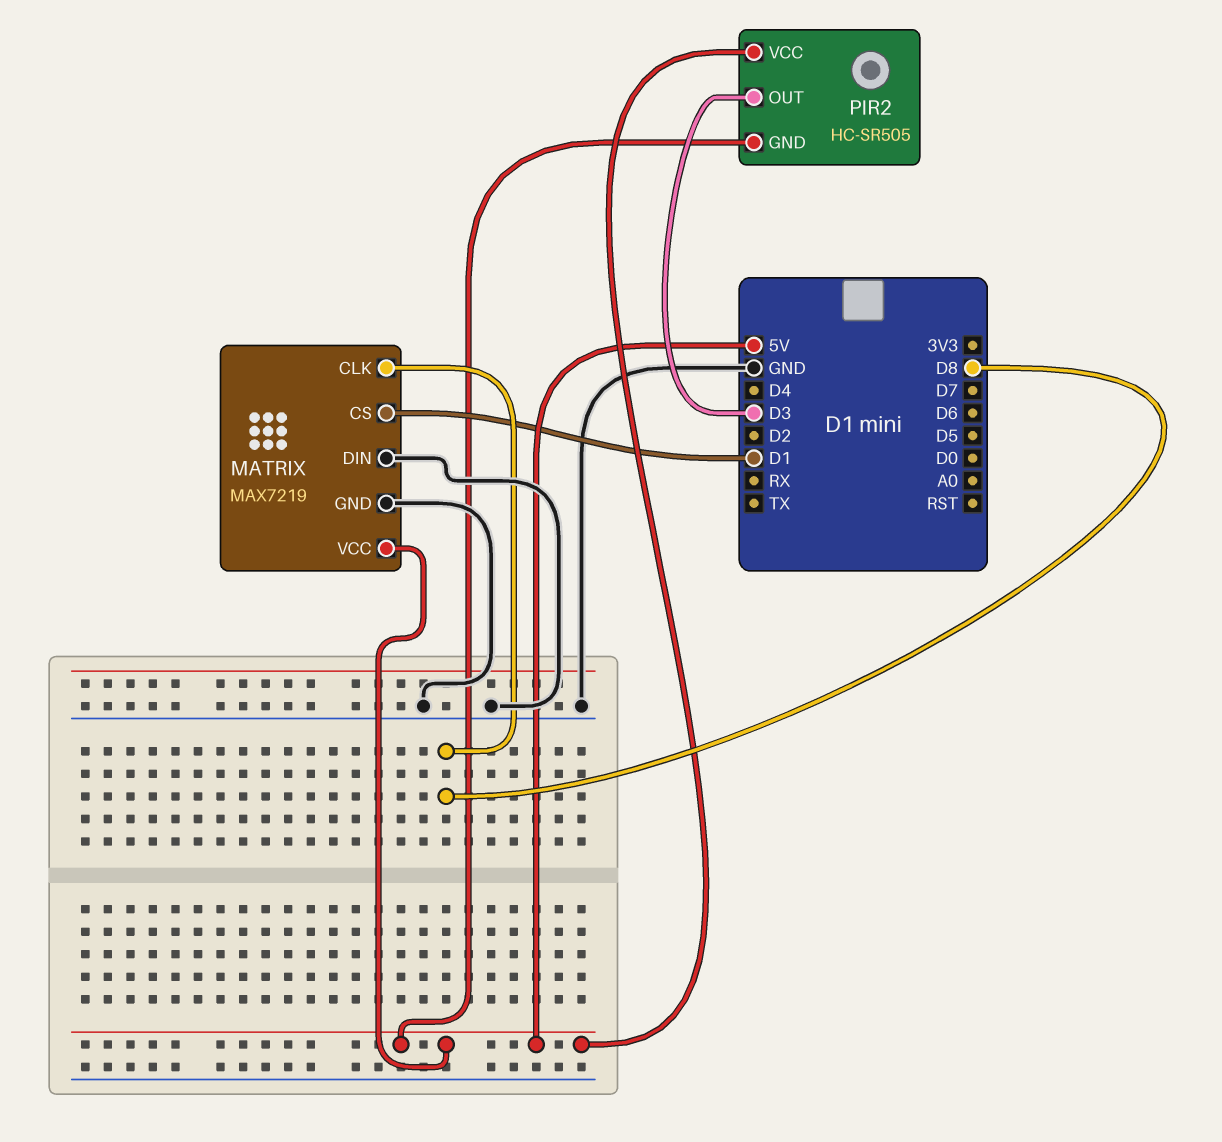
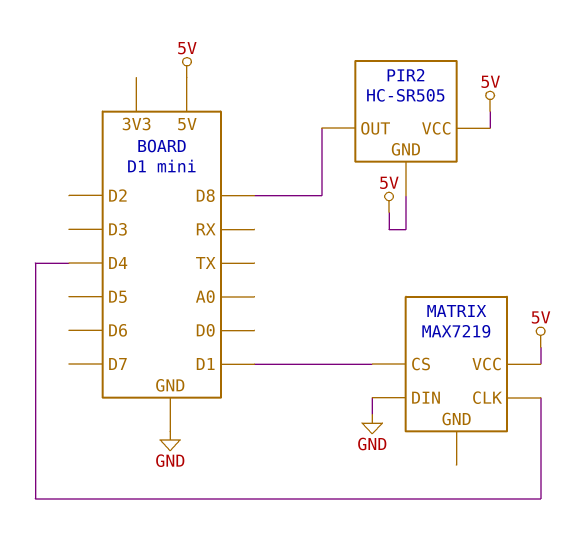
MATRIX pin CLK: D8 -> D4
MATRIX pin GND: GND -> none
PIR2 pin OUT: D3 -> D8

